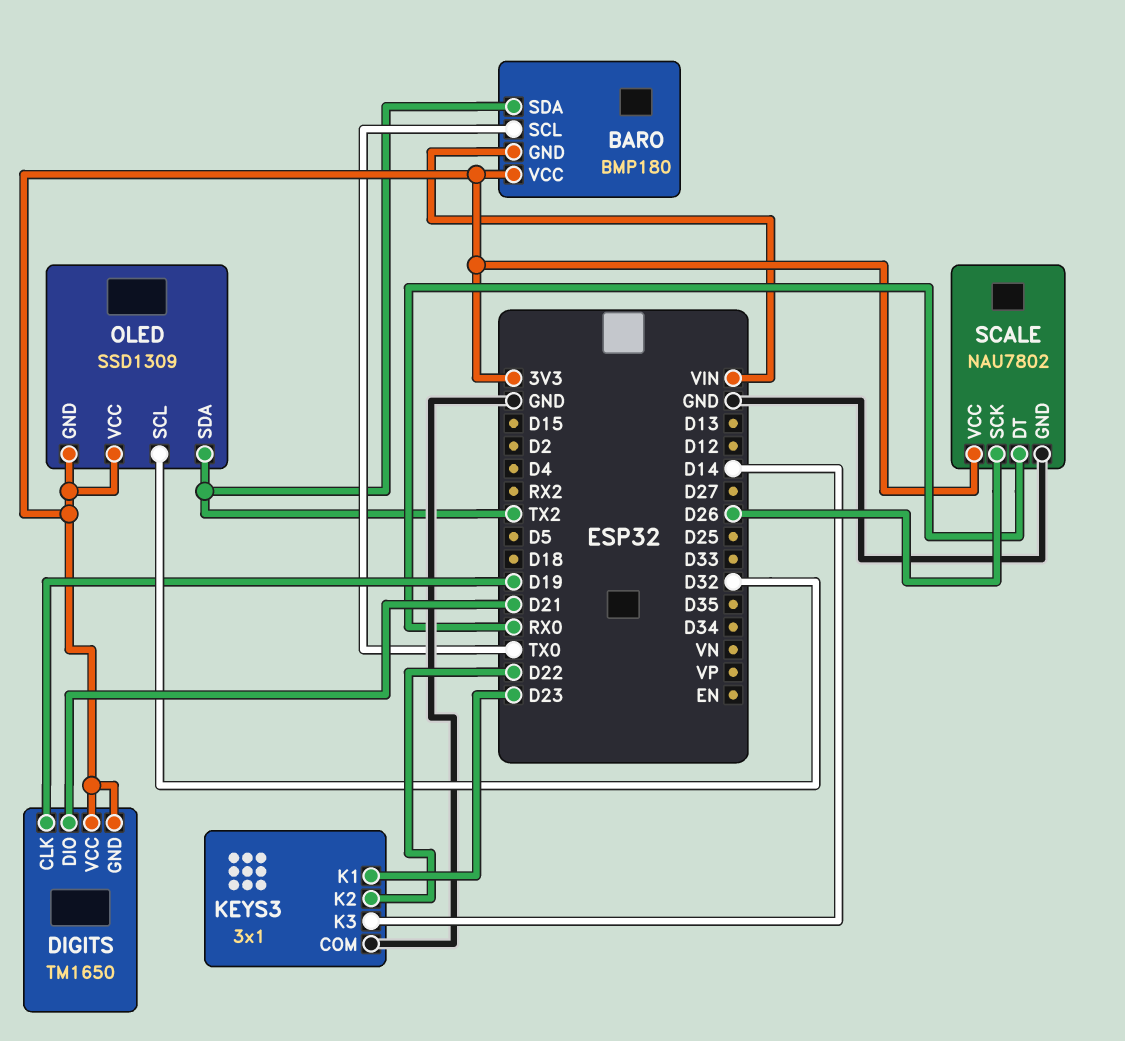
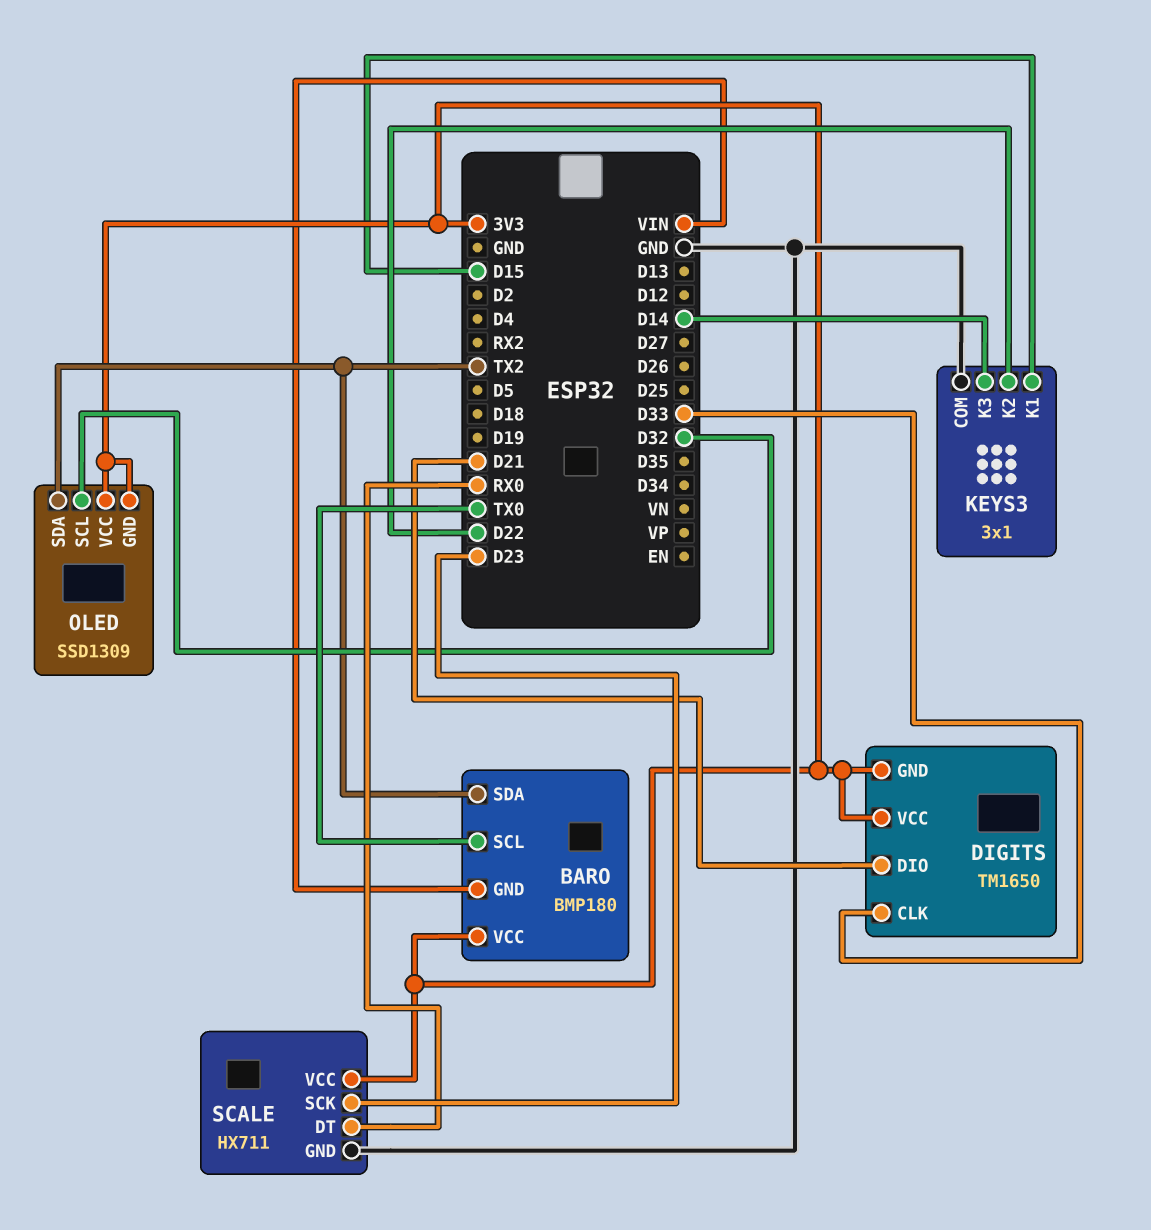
DIGITS pin CLK: D19 -> D33
KEYS3 pin K1: D23 -> D15
SCALE: NAU7802 -> HX711
SCALE pin SCK: D26 -> D23

